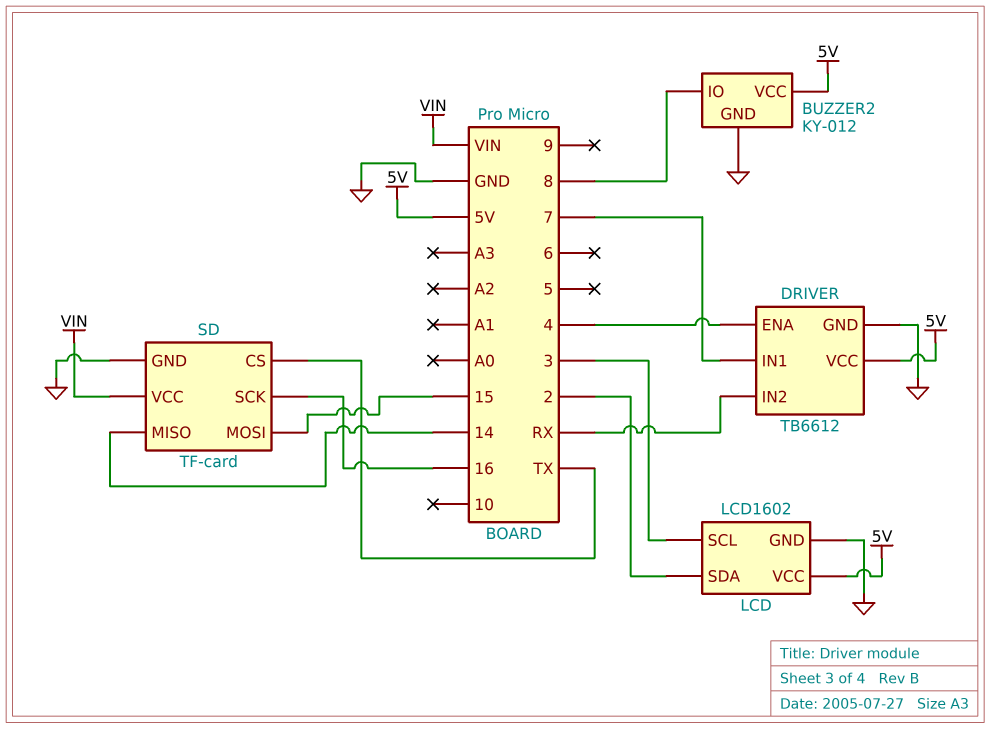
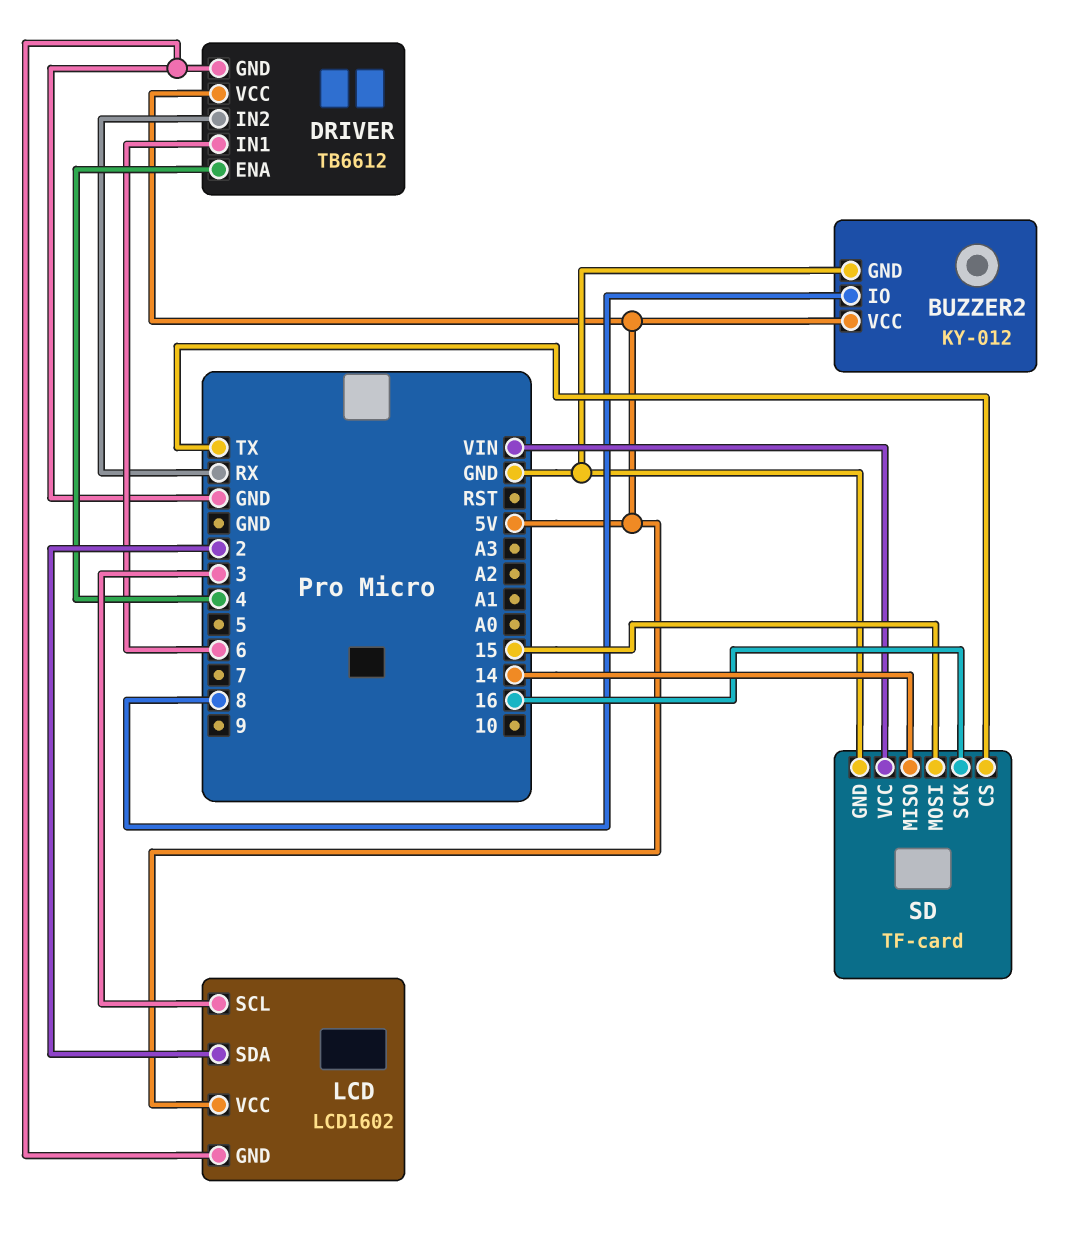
DRIVER pin IN1: 7 -> 6

